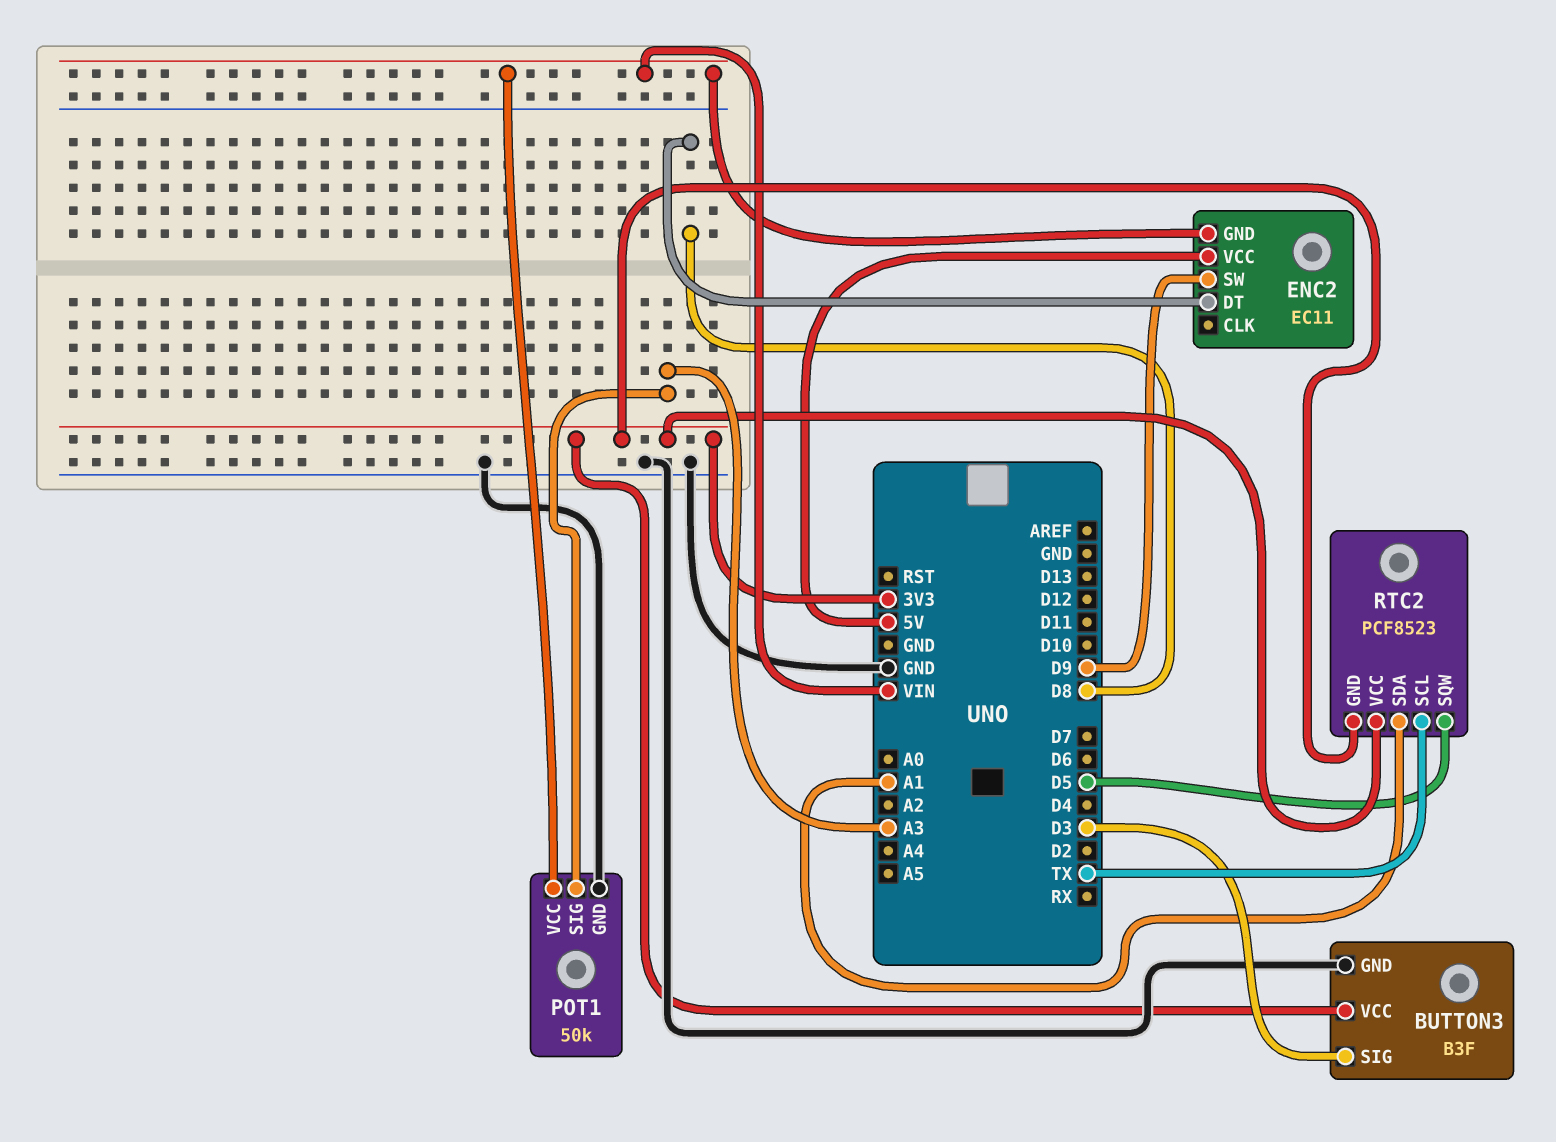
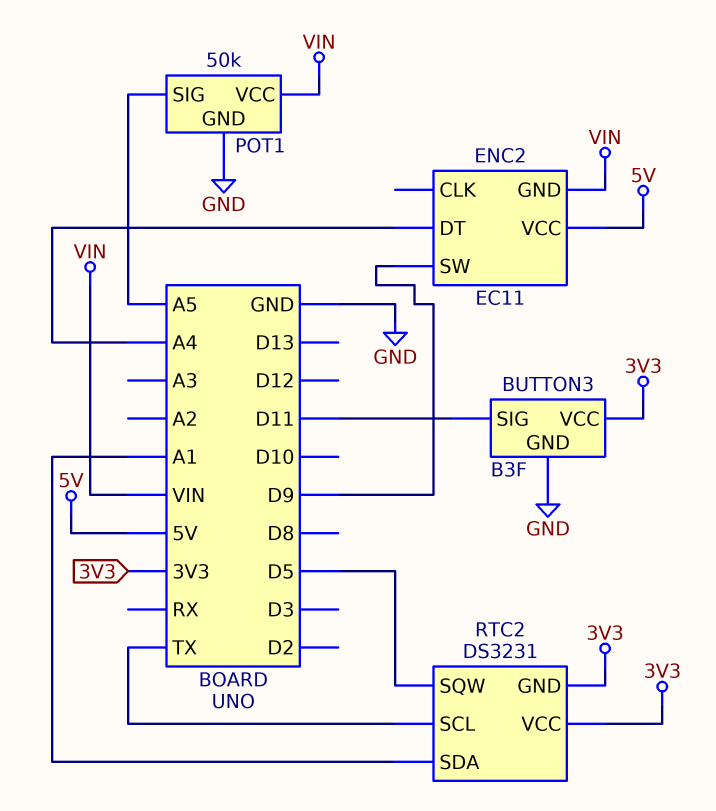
BUTTON3 pin SIG: D3 -> D11
ENC2 pin DT: D8 -> A4
POT1 pin SIG: A3 -> A5
RTC2: PCF8523 -> DS3231

